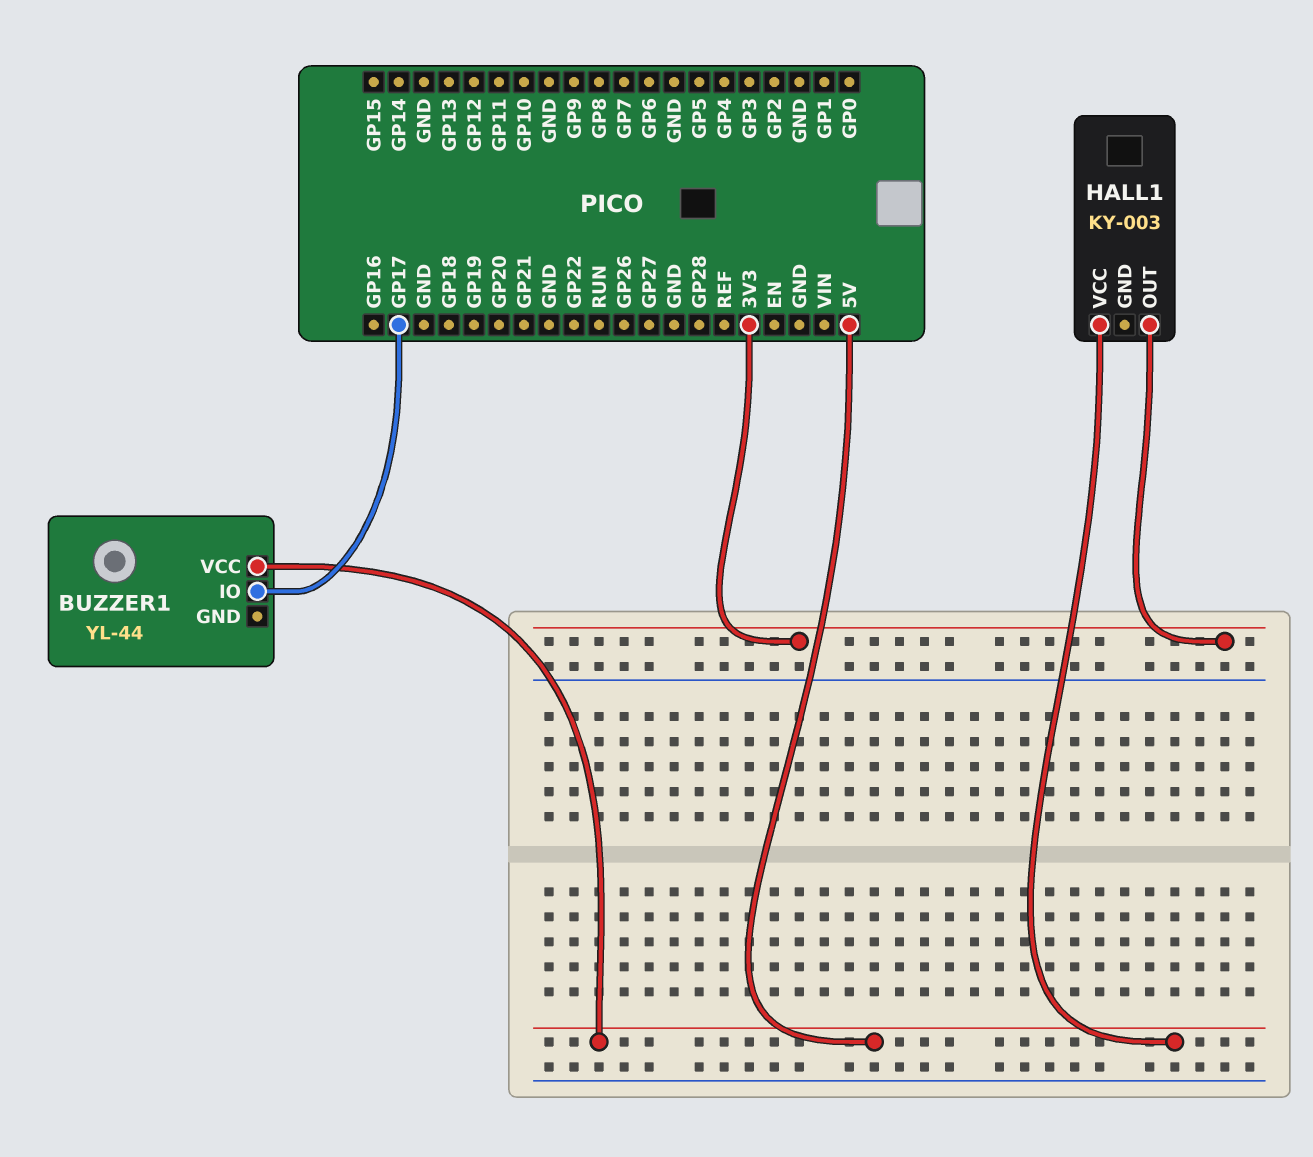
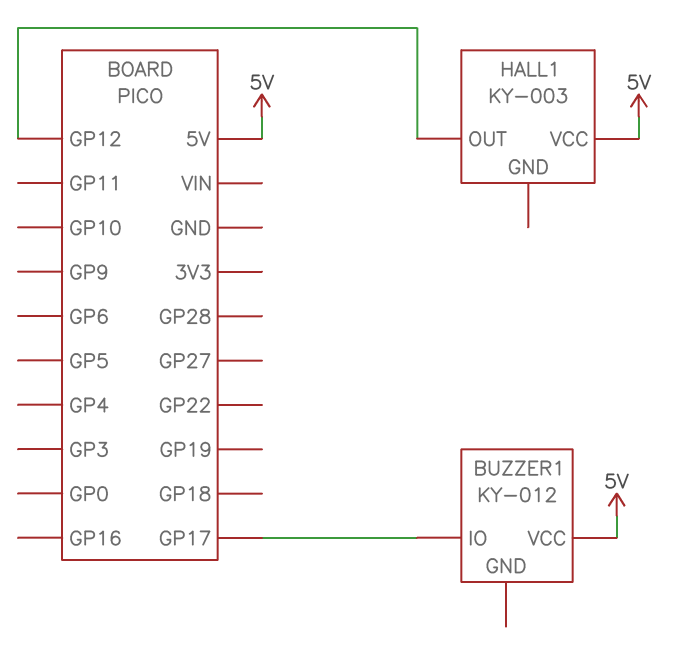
BUZZER1: YL-44 -> KY-012
HALL1 pin OUT: 3V3 -> GP12

